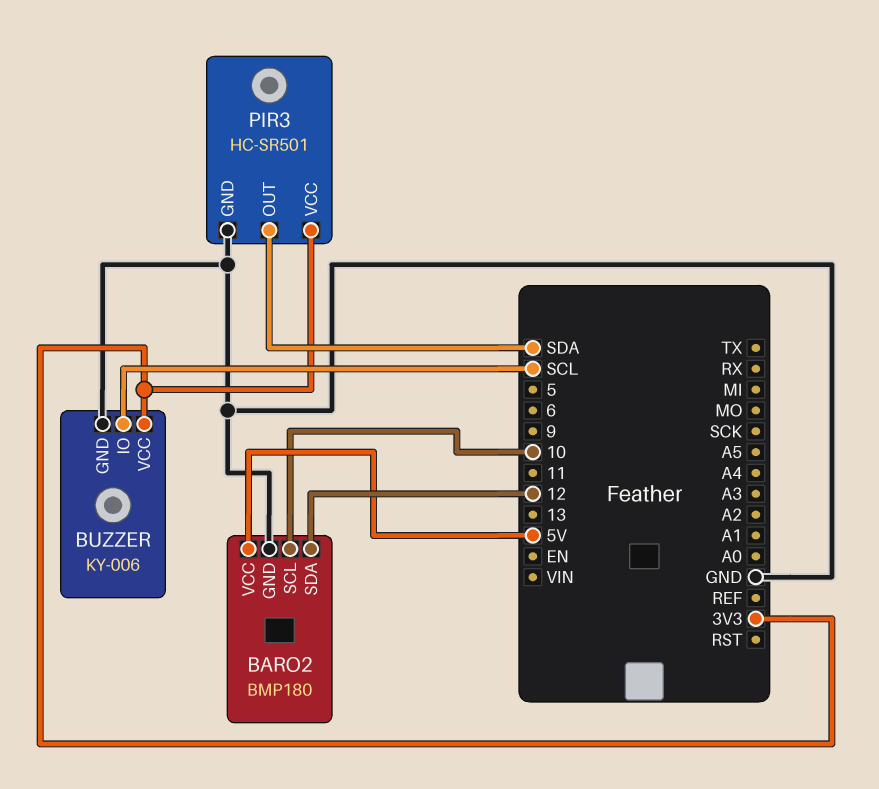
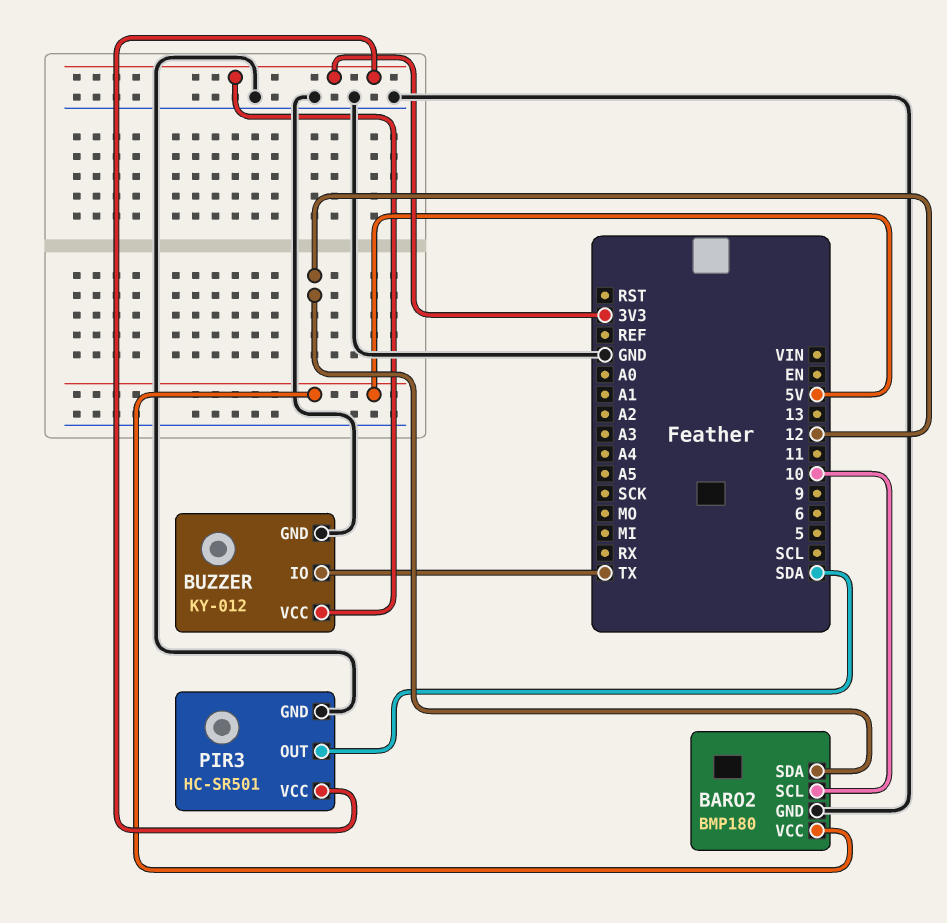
BUZZER: KY-006 -> KY-012
BUZZER pin IO: SCL -> TX

